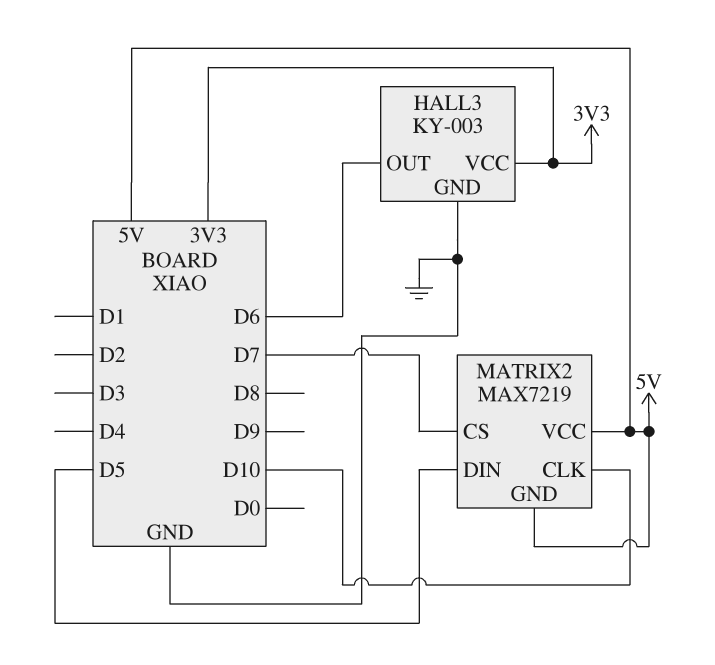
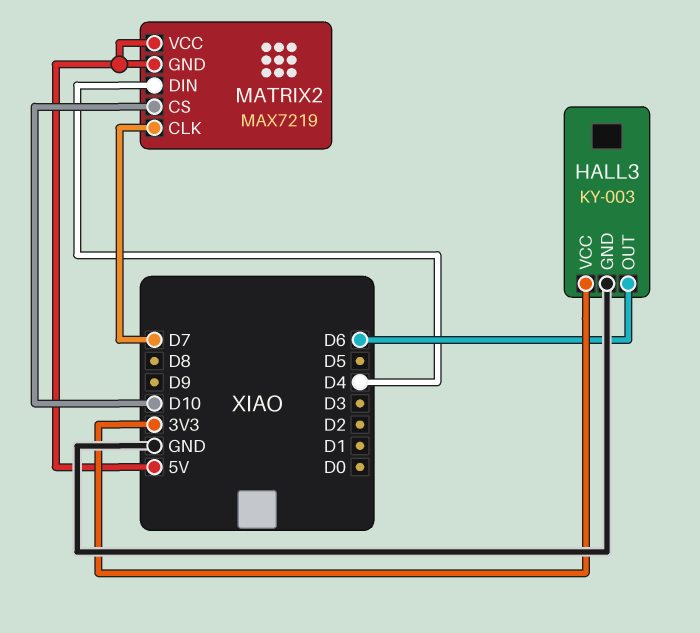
MATRIX2 pin CLK: D10 -> D7
MATRIX2 pin CS: D7 -> D10
MATRIX2 pin DIN: D5 -> D4

